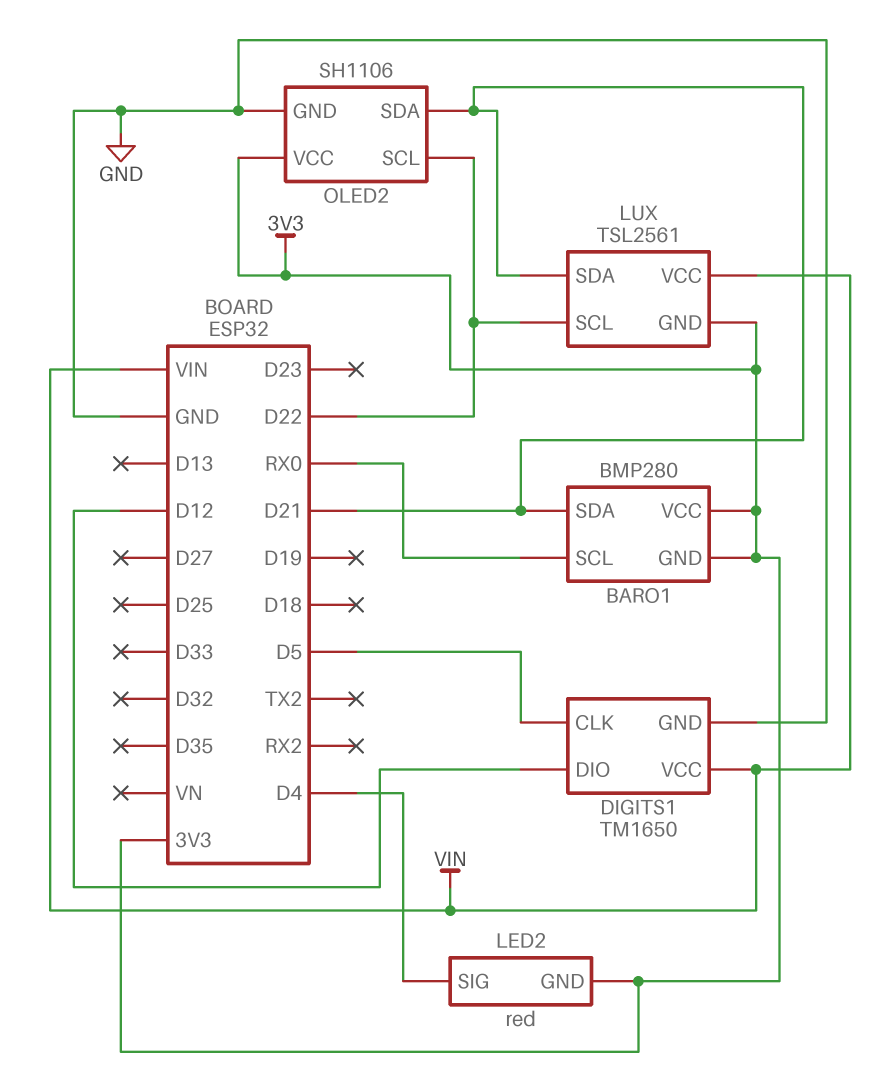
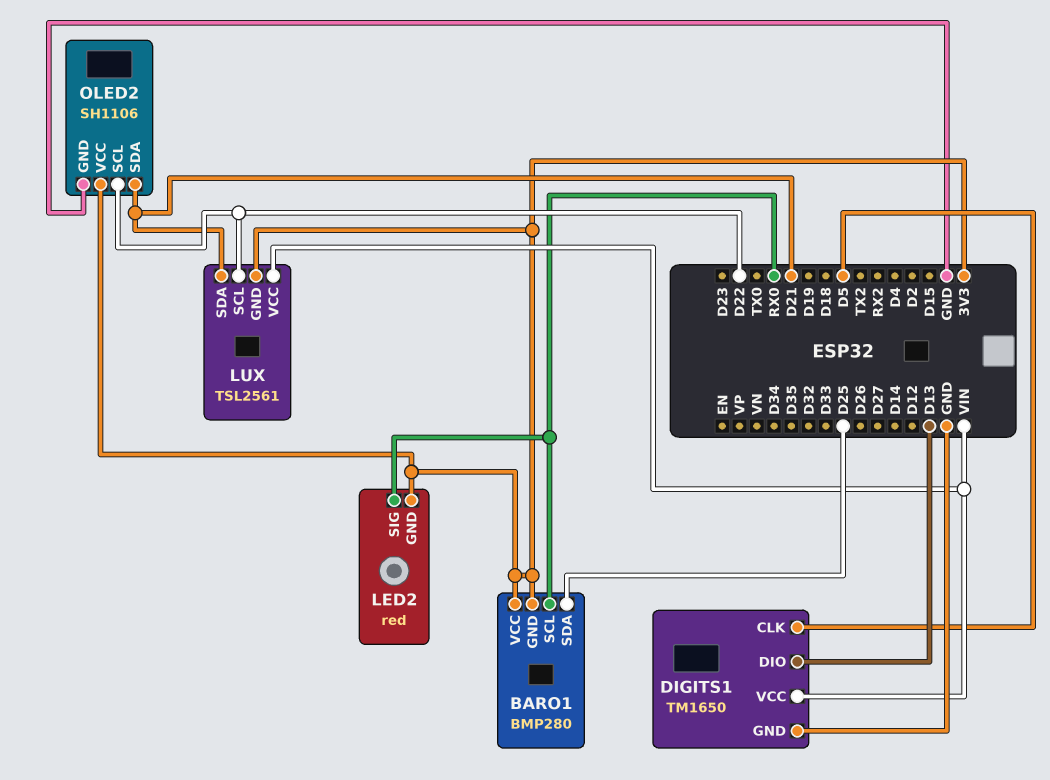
BARO1 pin SDA: D21 -> D25
DIGITS1 pin DIO: D12 -> D13
LED2 pin SIG: D4 -> RX0

